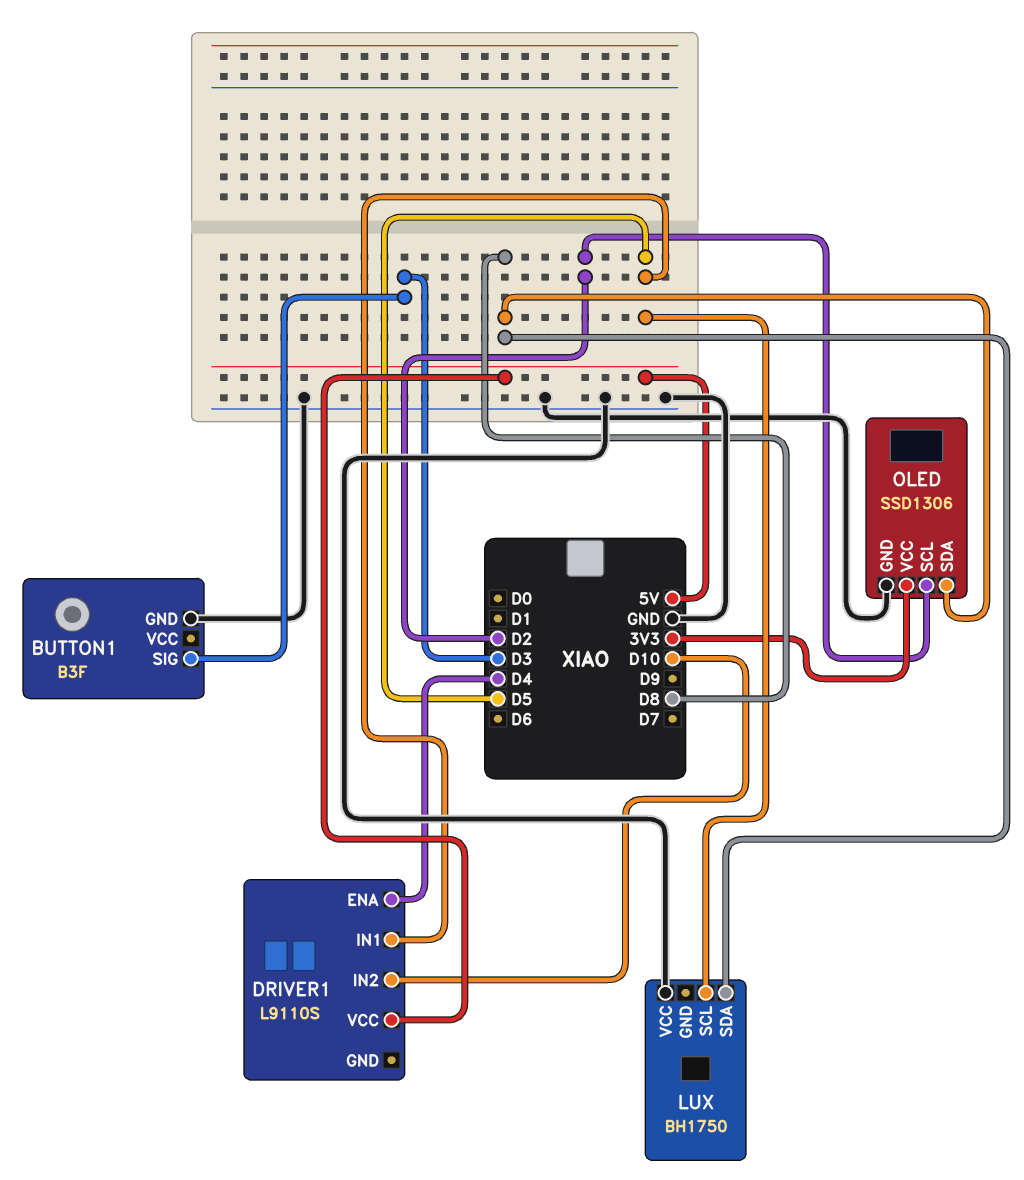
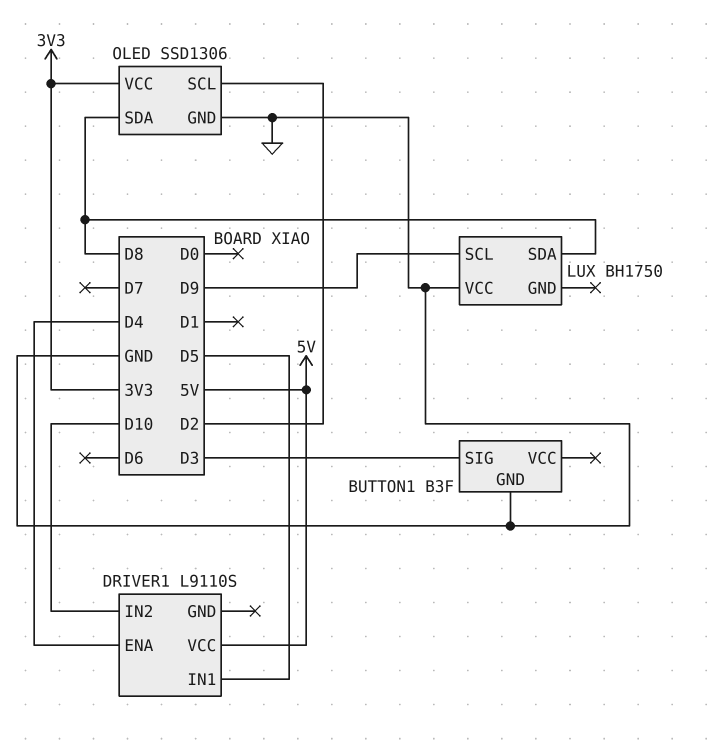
LUX pin SCL: D5 -> D9

